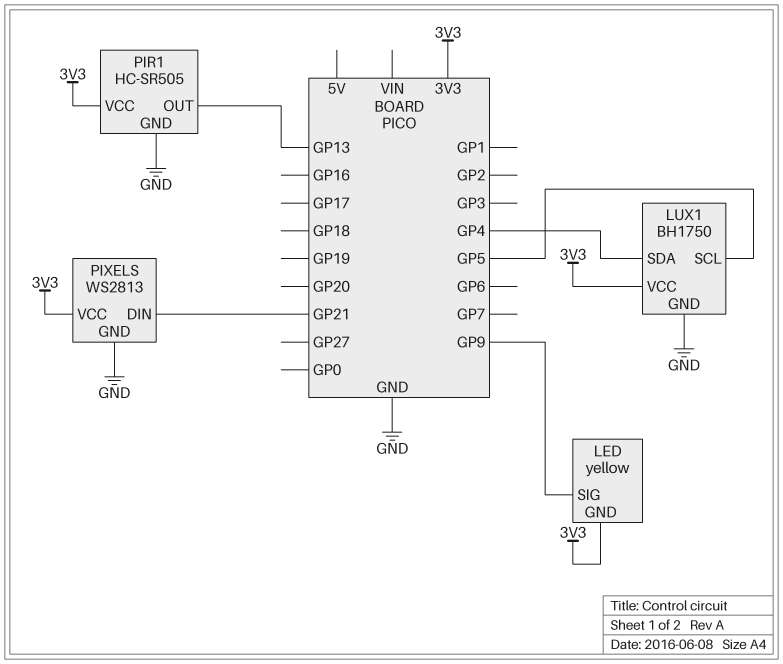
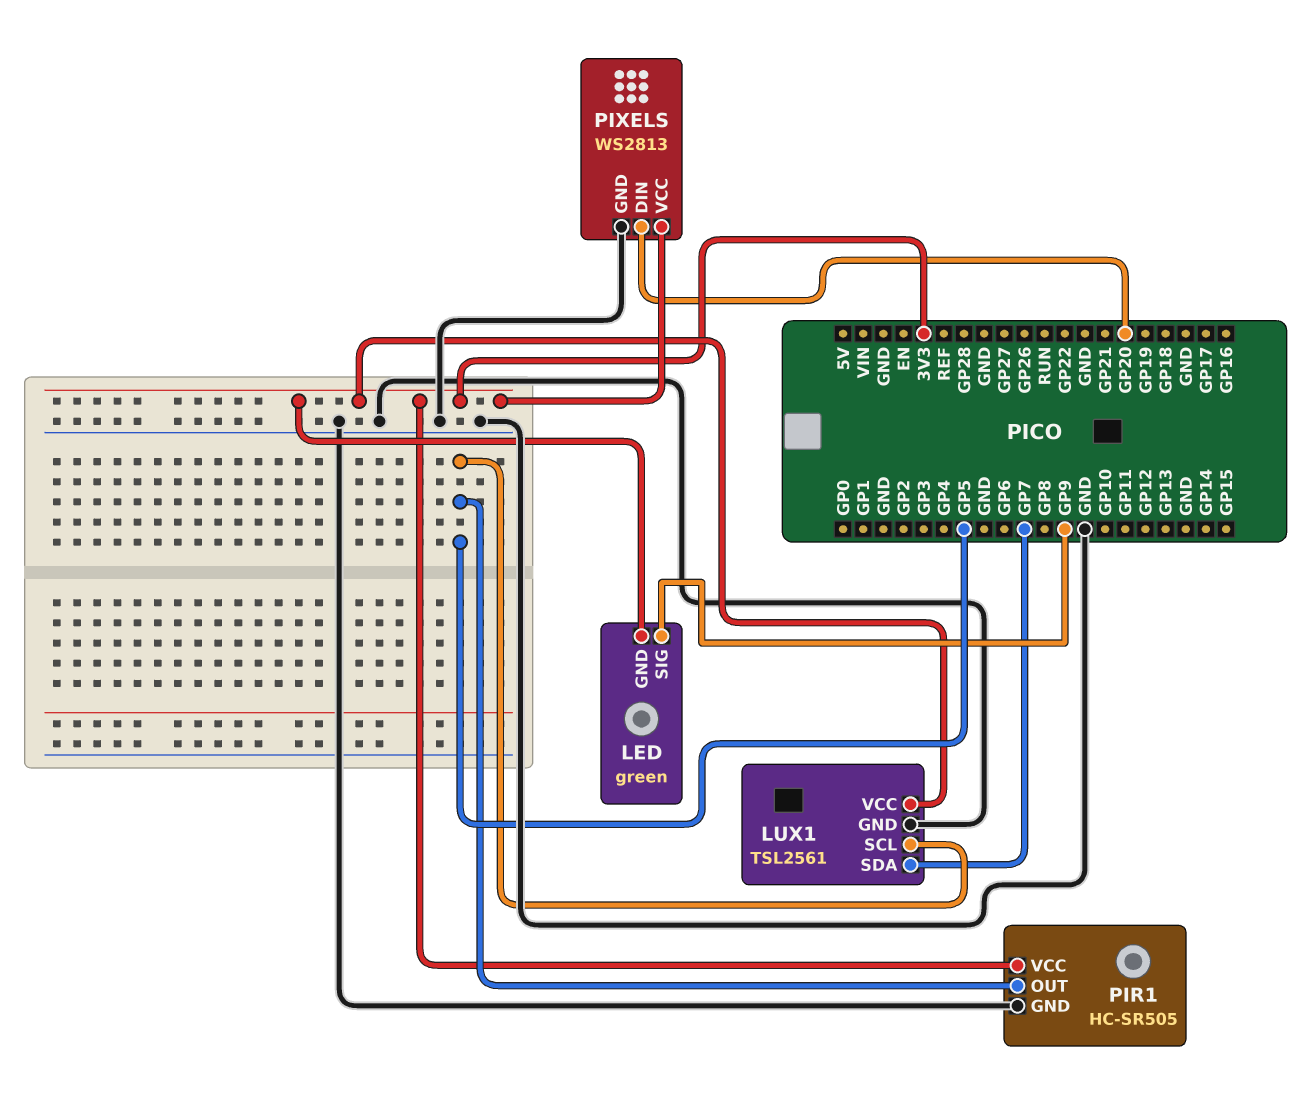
LED: yellow -> green
LUX1: BH1750 -> TSL2561
LUX1 pin SDA: GP4 -> GP7
PIR1 pin OUT: GP13 -> GP5
PIXELS pin DIN: GP21 -> GP20

